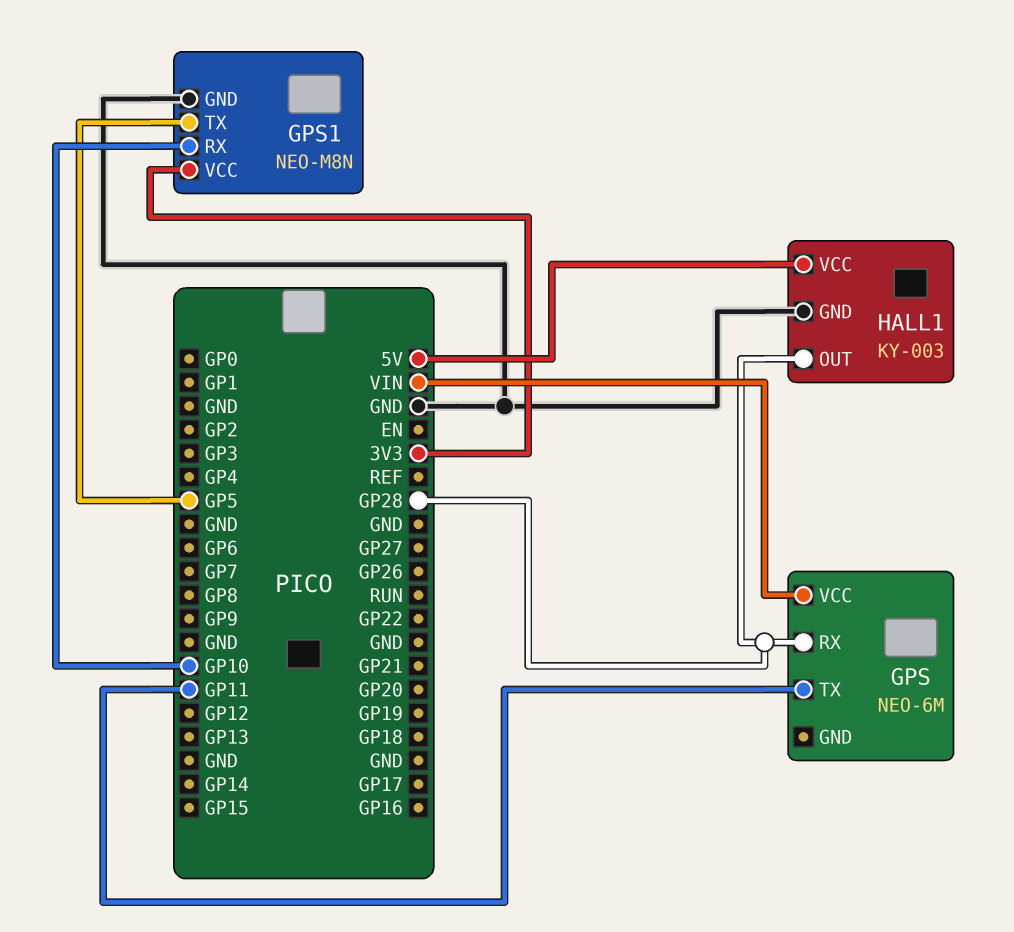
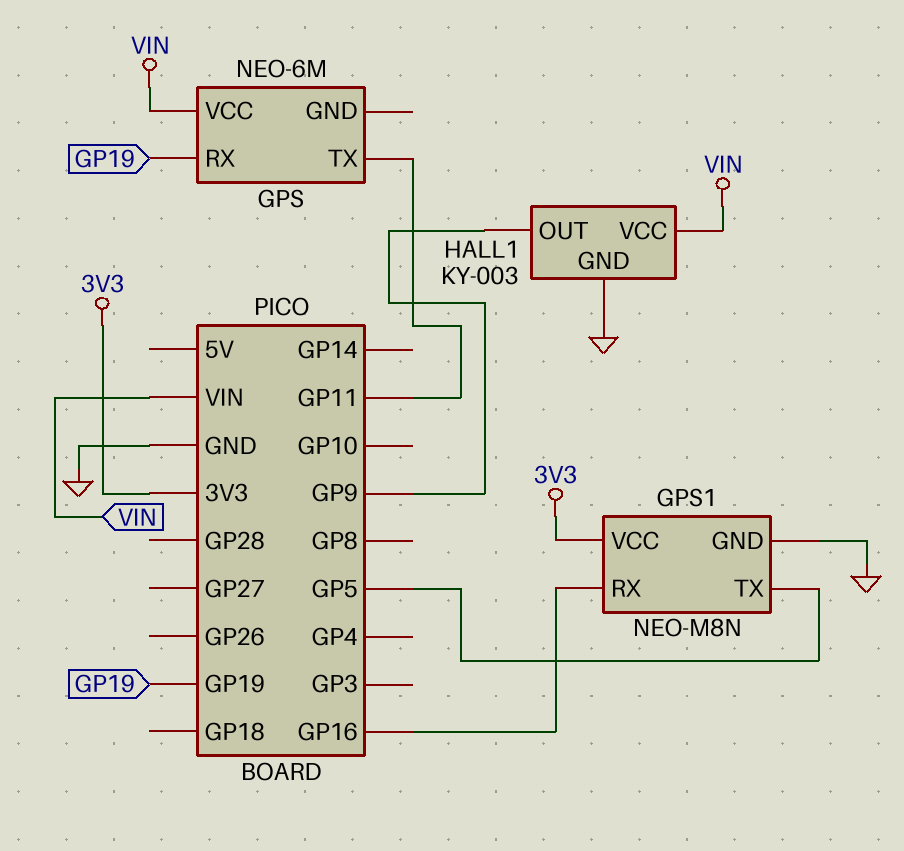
GPS pin RX: GP28 -> GP19
GPS1 pin RX: GP10 -> GP16
HALL1 pin OUT: GP28 -> GP9
HALL1 pin VCC: 5V -> VIN

